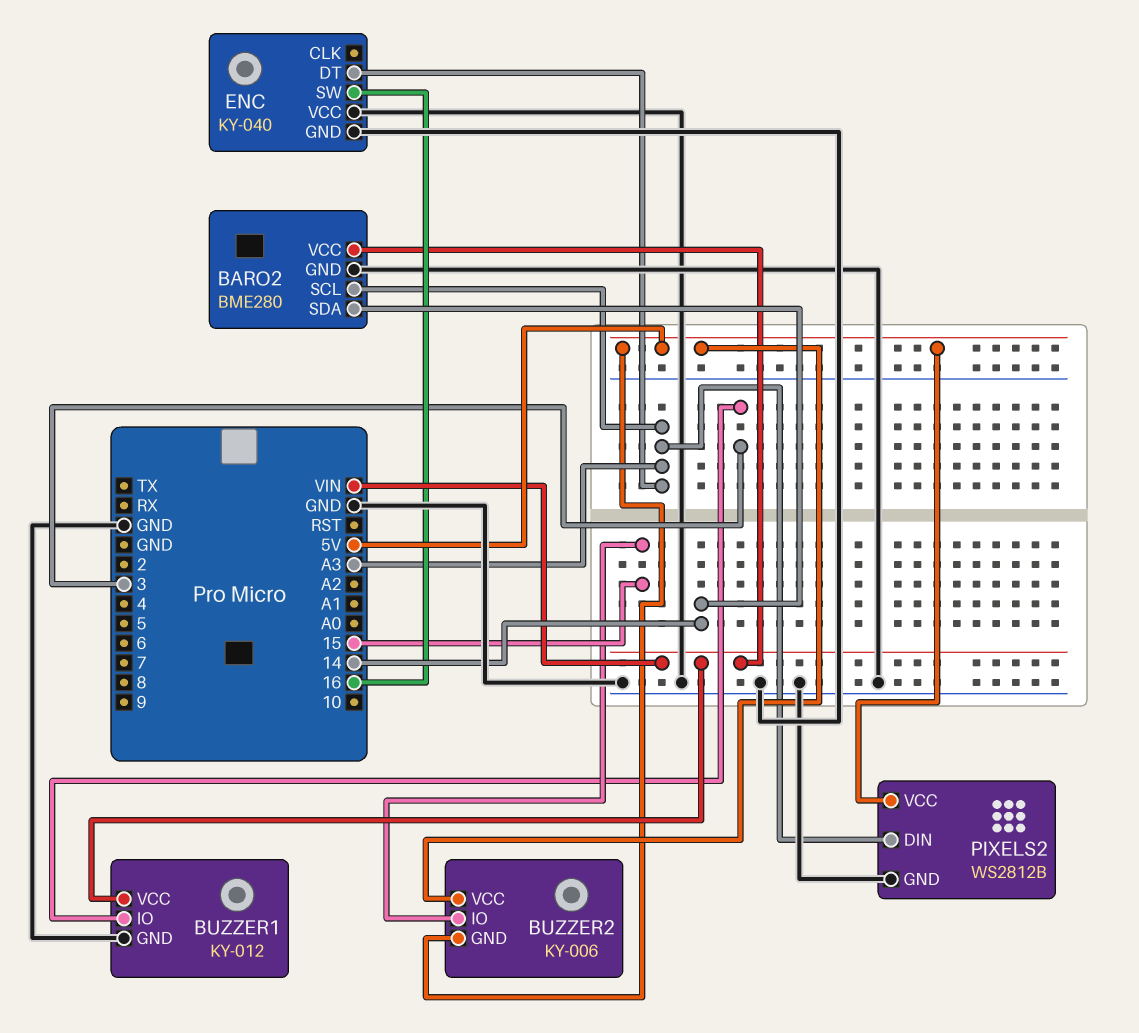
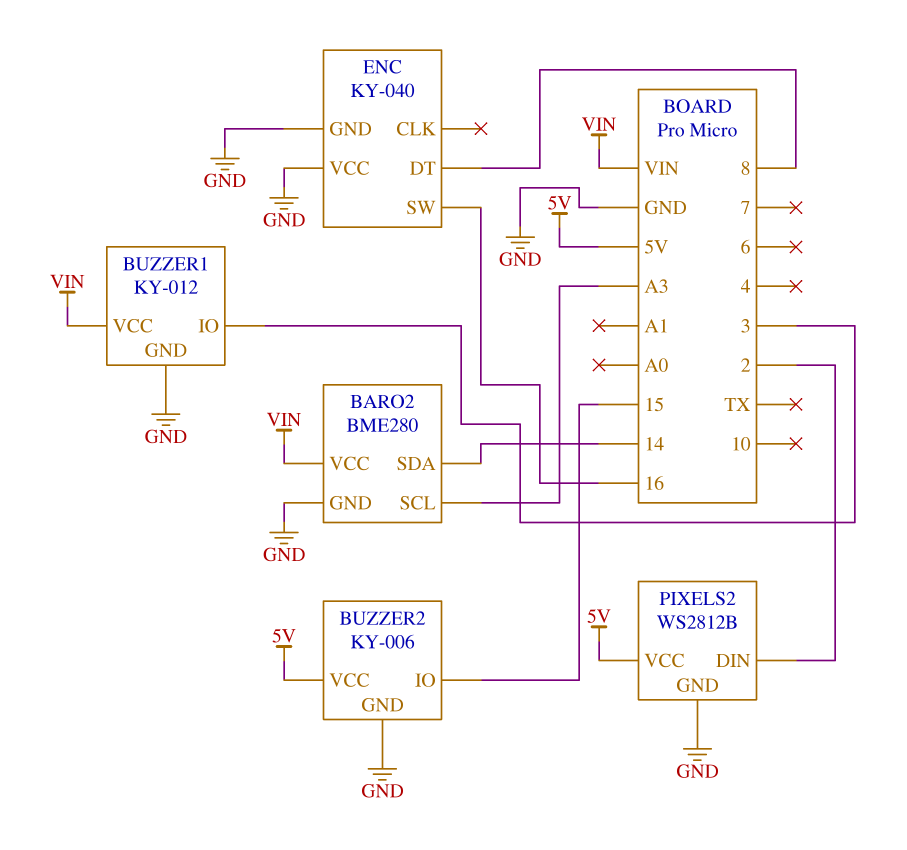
BUZZER2 pin GND: 5V -> GND
ENC pin DT: A3 -> 8
PIXELS2 pin DIN: A3 -> 2

